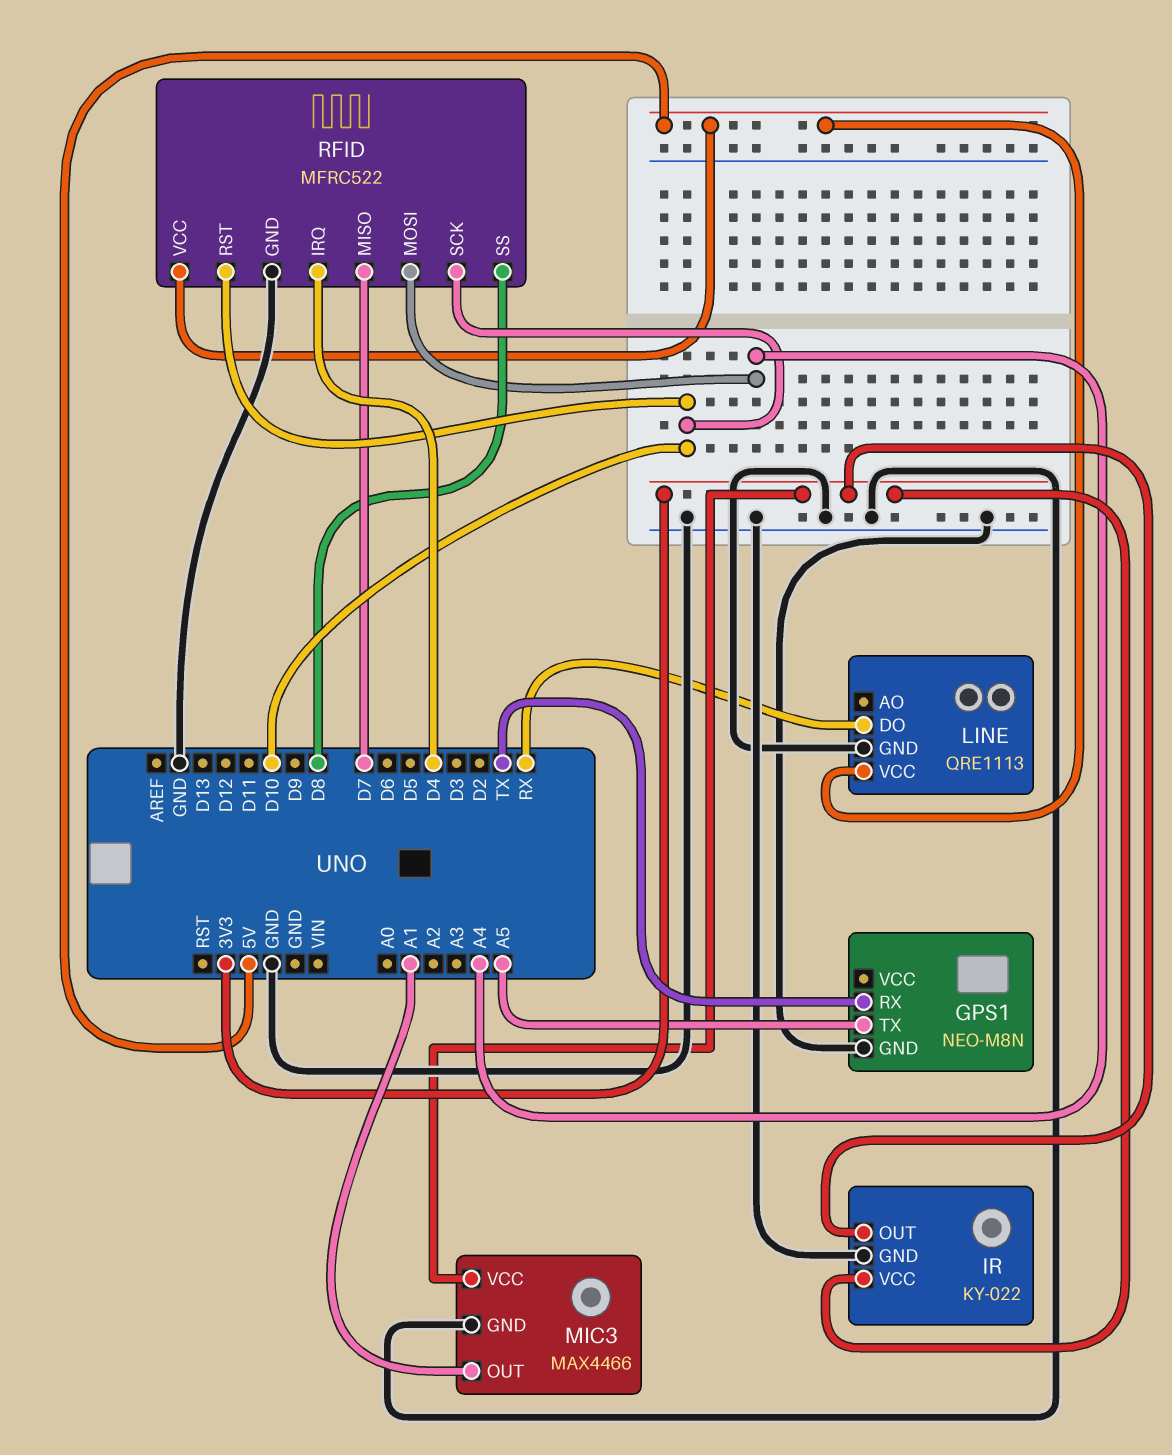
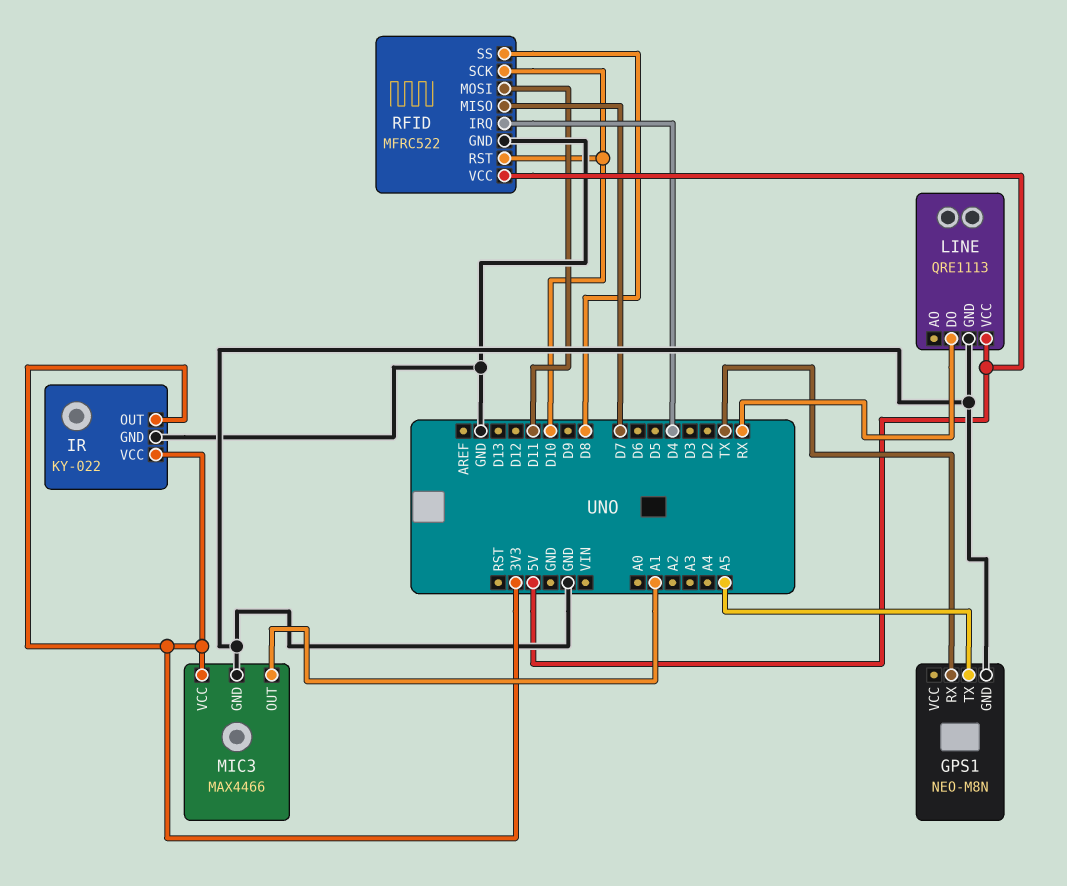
RFID pin MOSI: A4 -> D11

